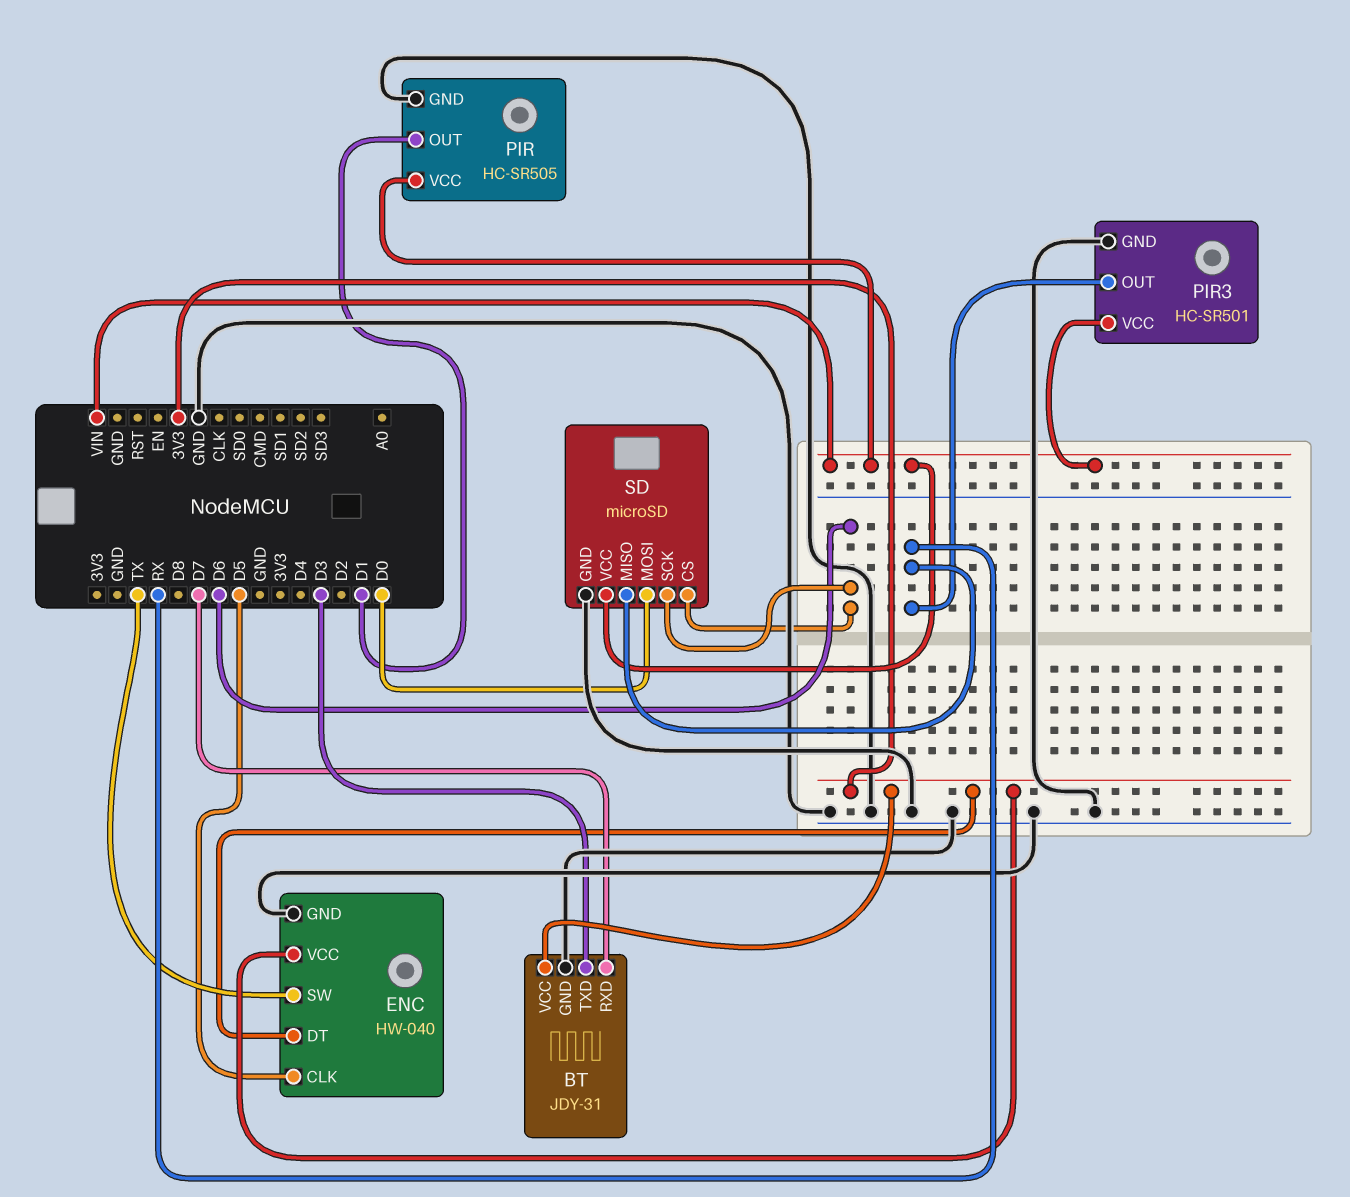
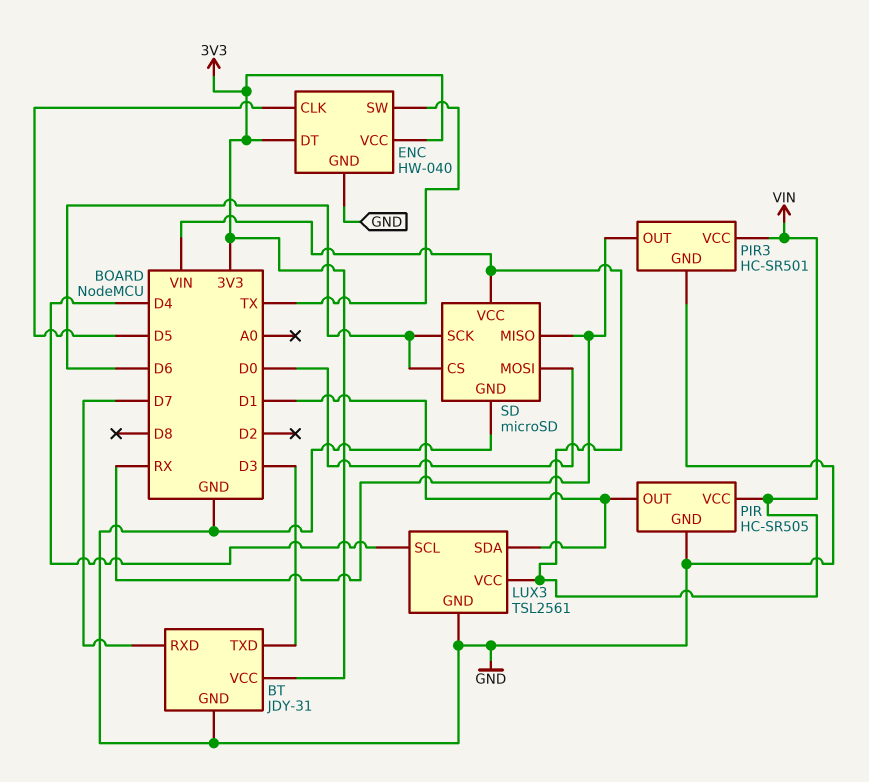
LUX3: none -> TSL2561
LUX3 pin GND: none -> GND
LUX3 pin SCL: none -> D4
LUX3 pin SDA: none -> D1
LUX3 pin VCC: none -> VIN

